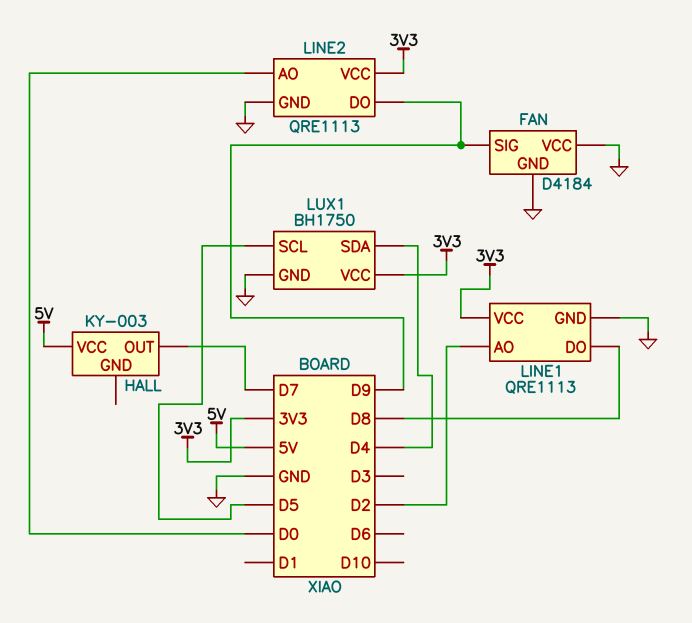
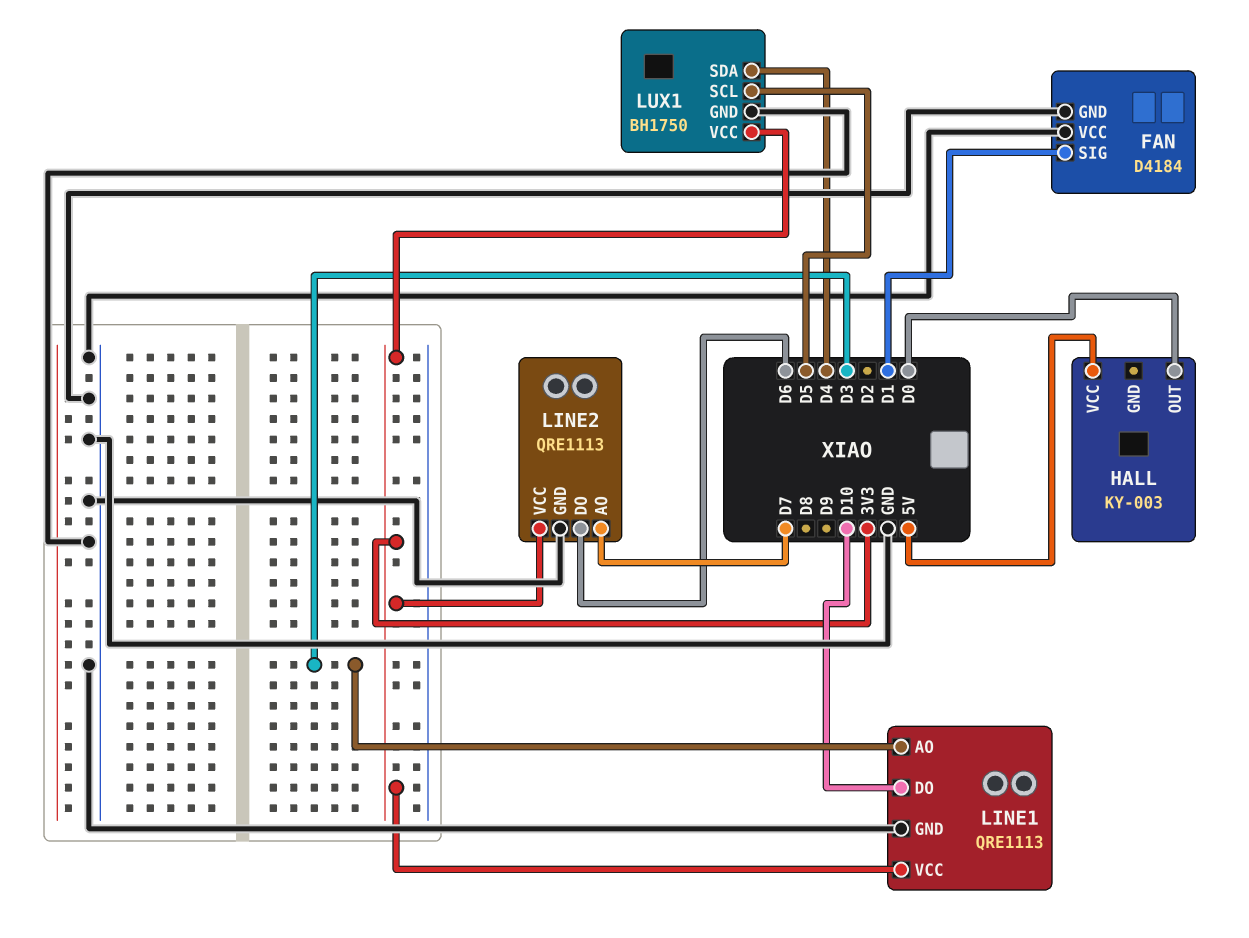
FAN pin SIG: D9 -> D1
HALL pin OUT: D7 -> D0
LINE1 pin AO: D2 -> D3
LINE1 pin DO: D8 -> D10
LINE2 pin AO: D0 -> D7
LINE2 pin DO: D9 -> D6

